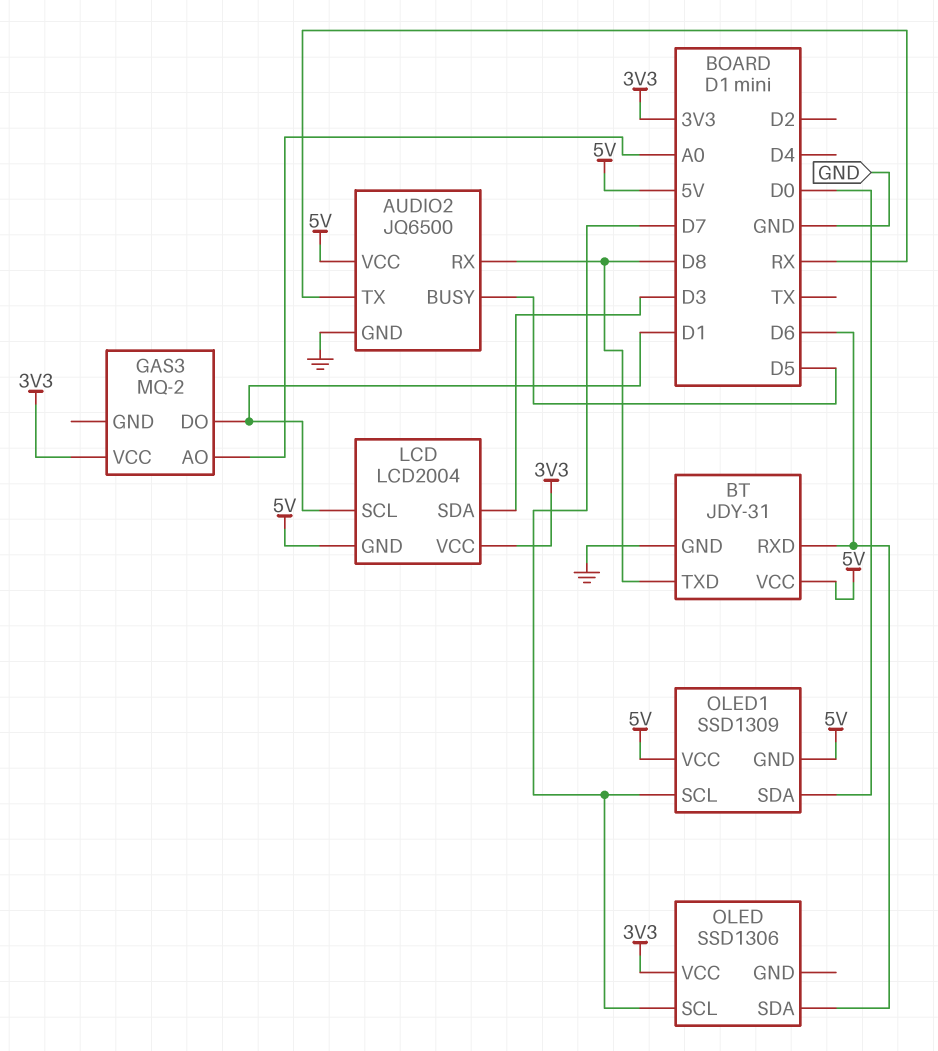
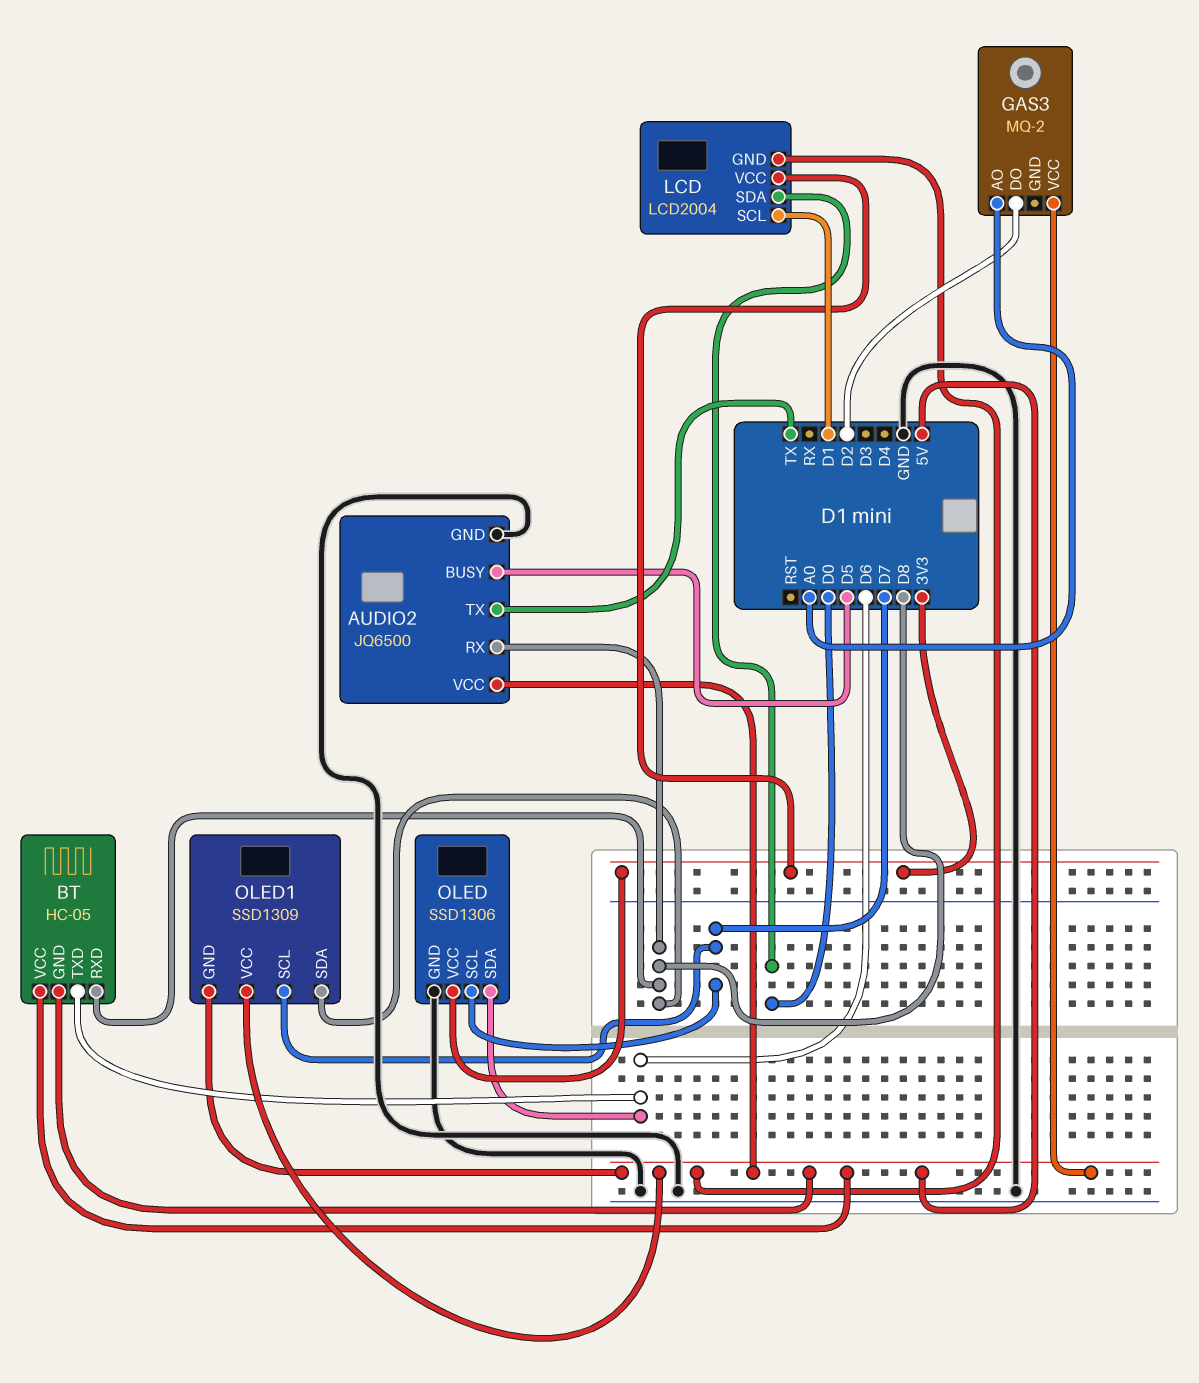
AUDIO2 pin TX: RX -> TX
BT: JDY-31 -> HC-05
BT pin GND: GND -> 5V
BT pin RXD: D6 -> D8
BT pin TXD: D8 -> D6
GAS3 pin DO: D1 -> D2
GAS3 pin VCC: 3V3 -> 5V
LCD pin SDA: D3 -> D0
OLED pin GND: none -> GND
OLED1 pin SDA: D0 -> D8

